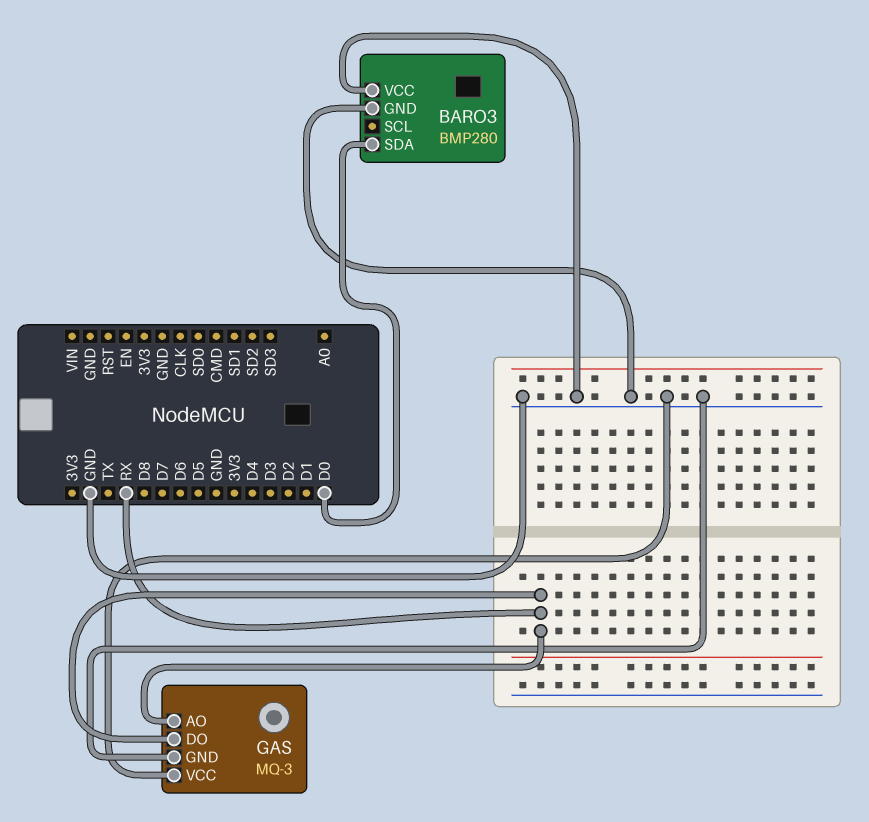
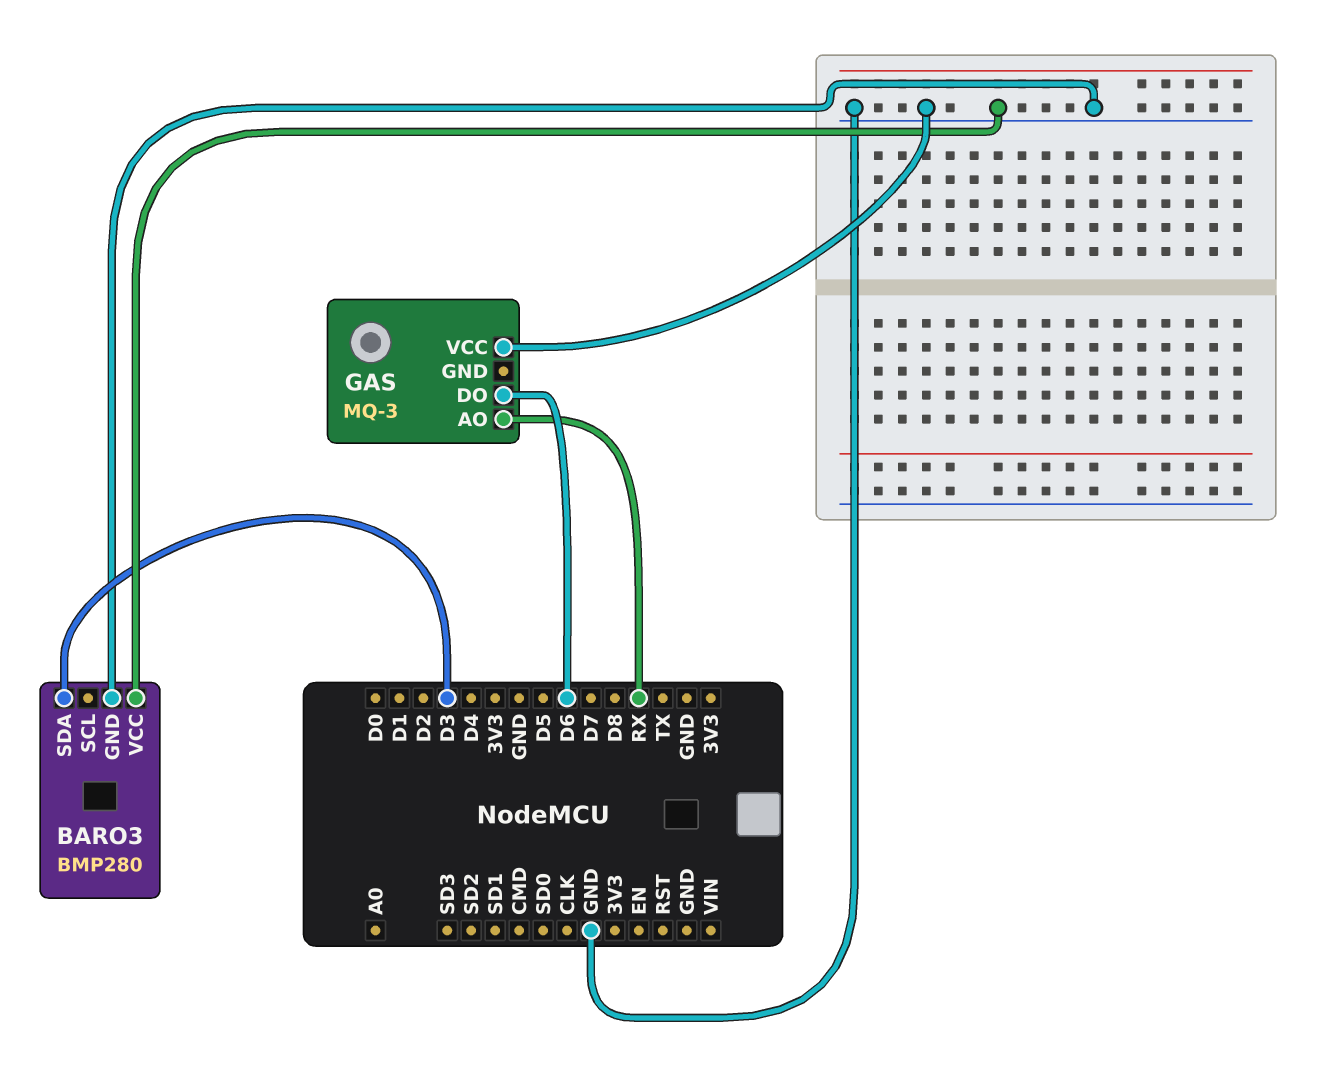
BARO3 pin SDA: D0 -> D3
GAS pin DO: RX -> D6
GAS pin GND: GND -> none

